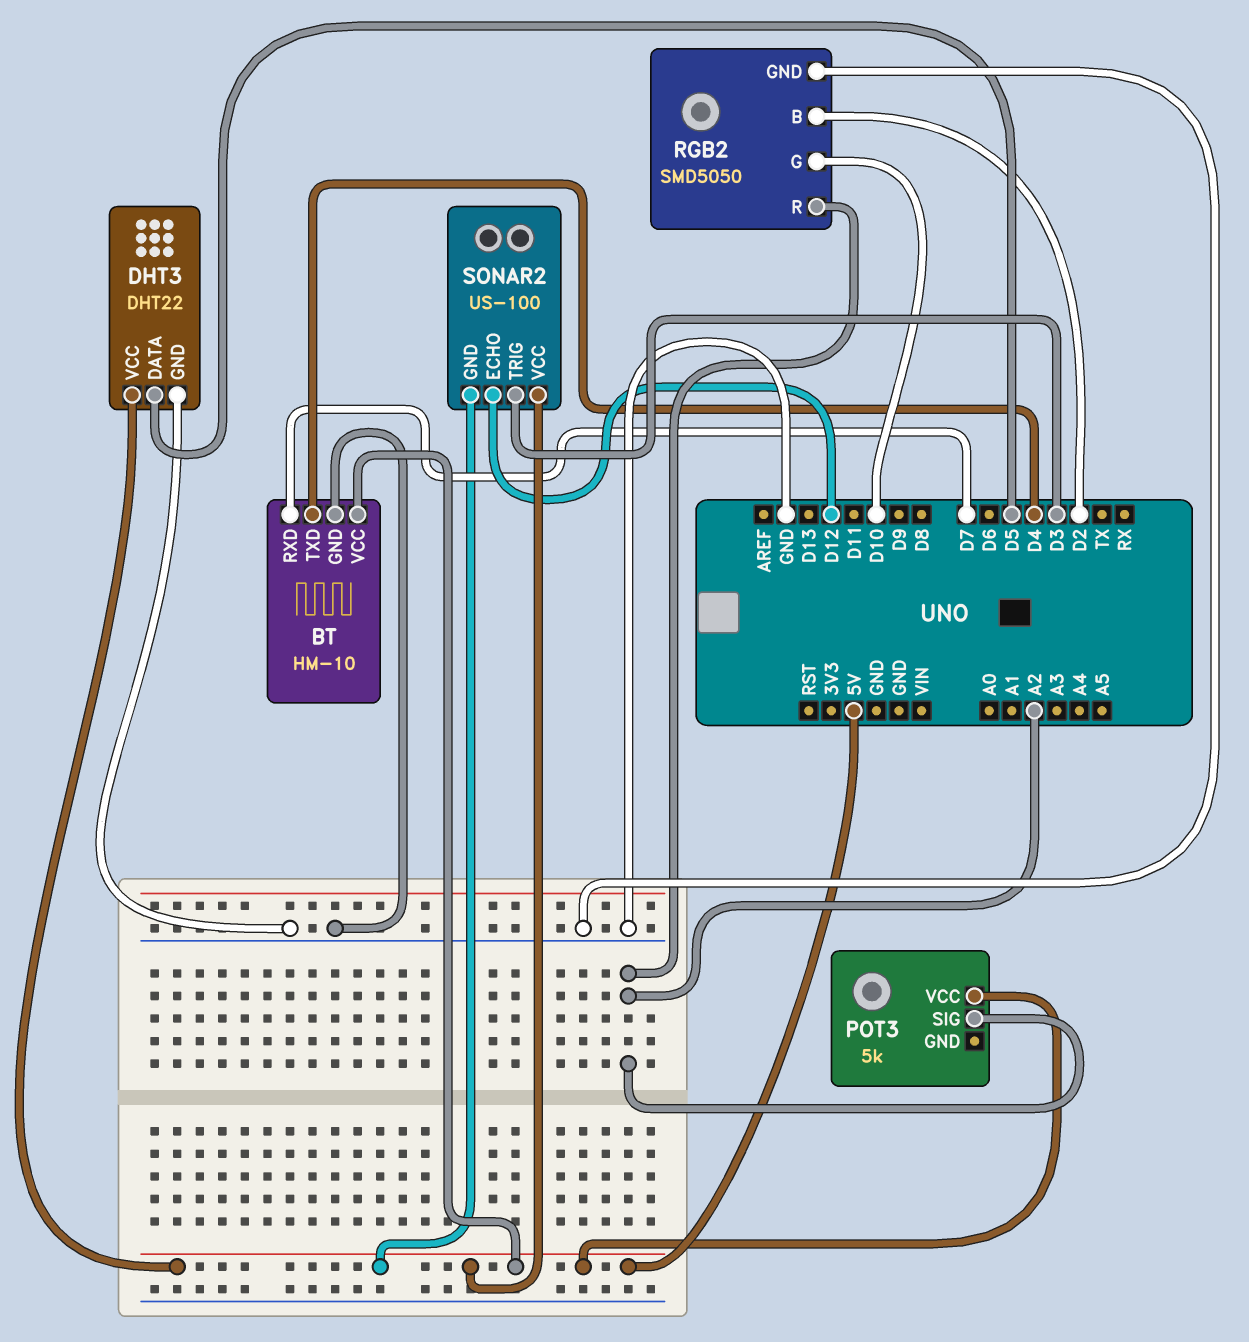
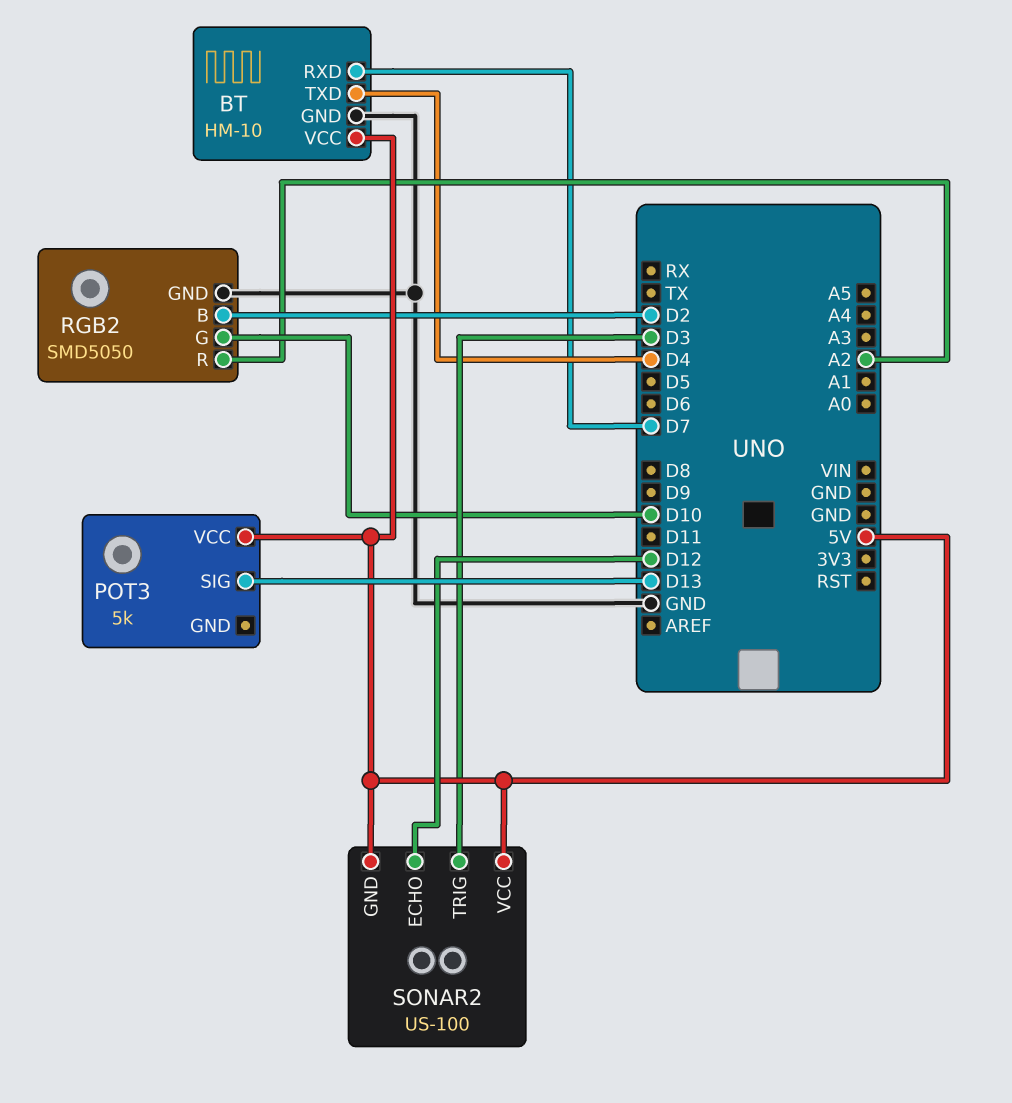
DHT3: DHT22 -> none
DHT3 pin DATA: D5 -> none
DHT3 pin GND: GND -> none
DHT3 pin VCC: 5V -> none
POT3 pin SIG: A2 -> D13

